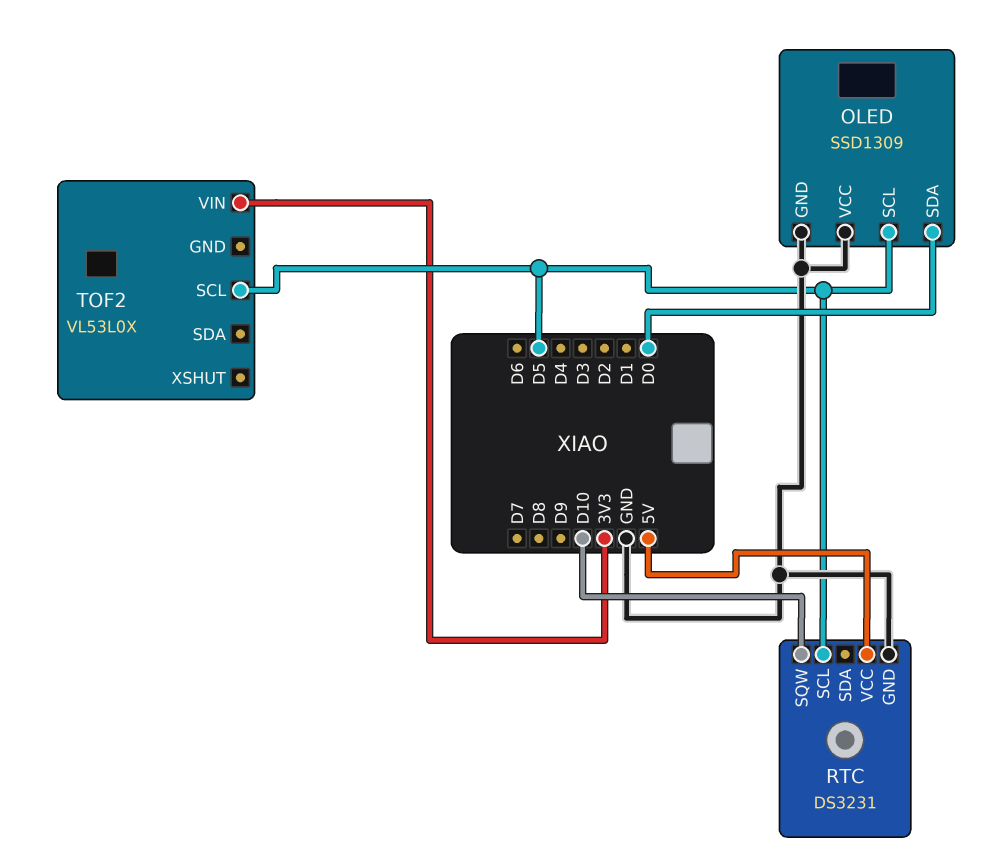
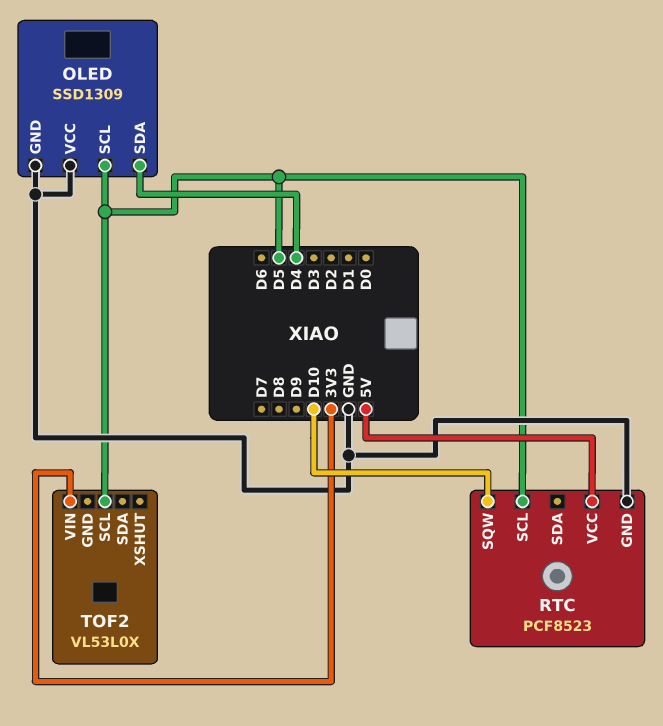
OLED pin SDA: D0 -> D4
RTC: DS3231 -> PCF8523

